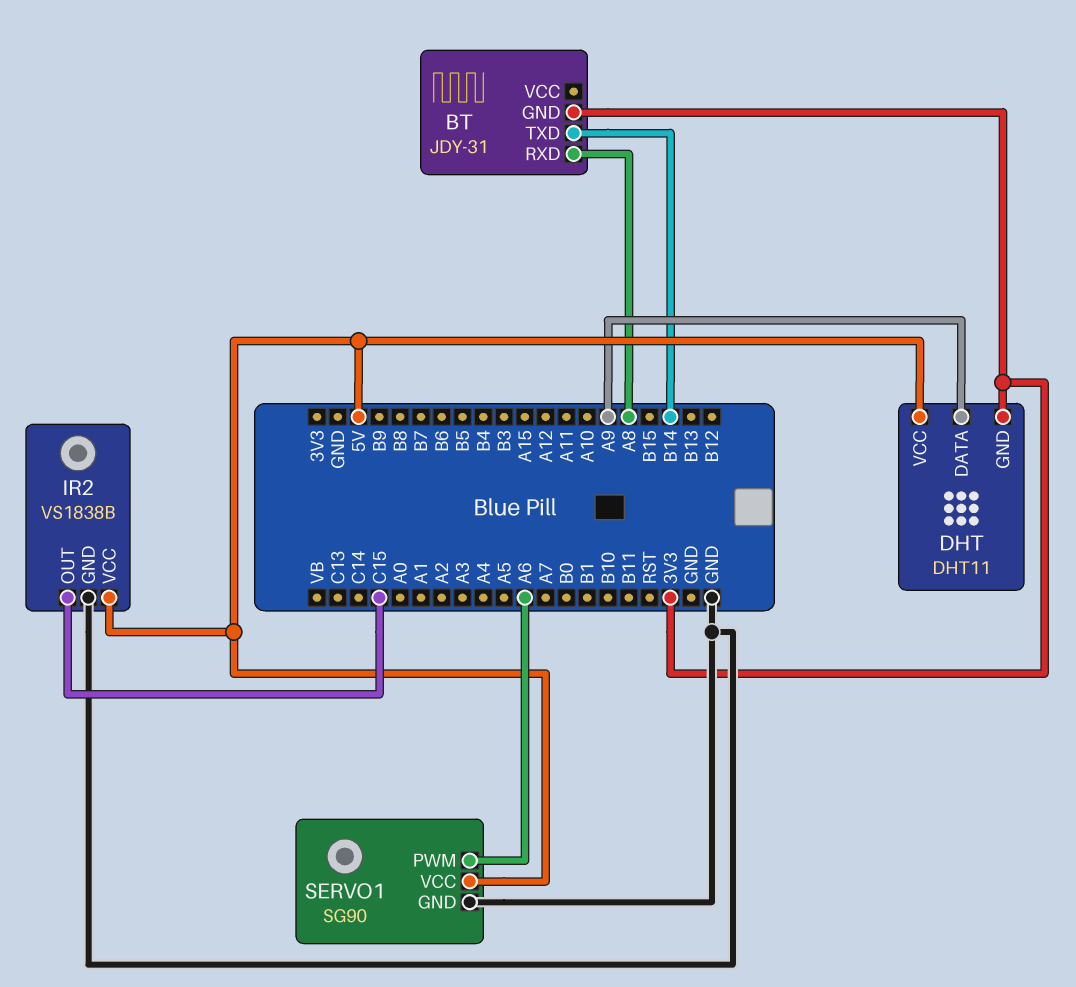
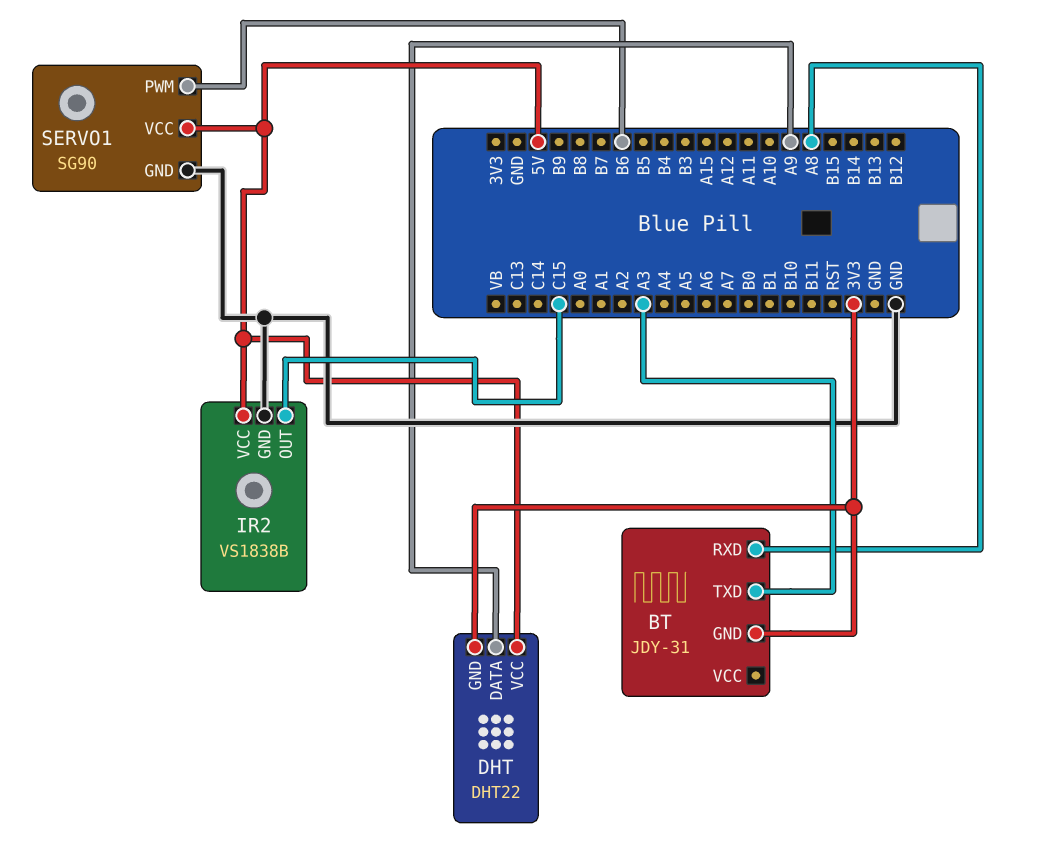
BT pin TXD: B14 -> A3
DHT: DHT11 -> DHT22
SERVO1 pin PWM: A6 -> B6

